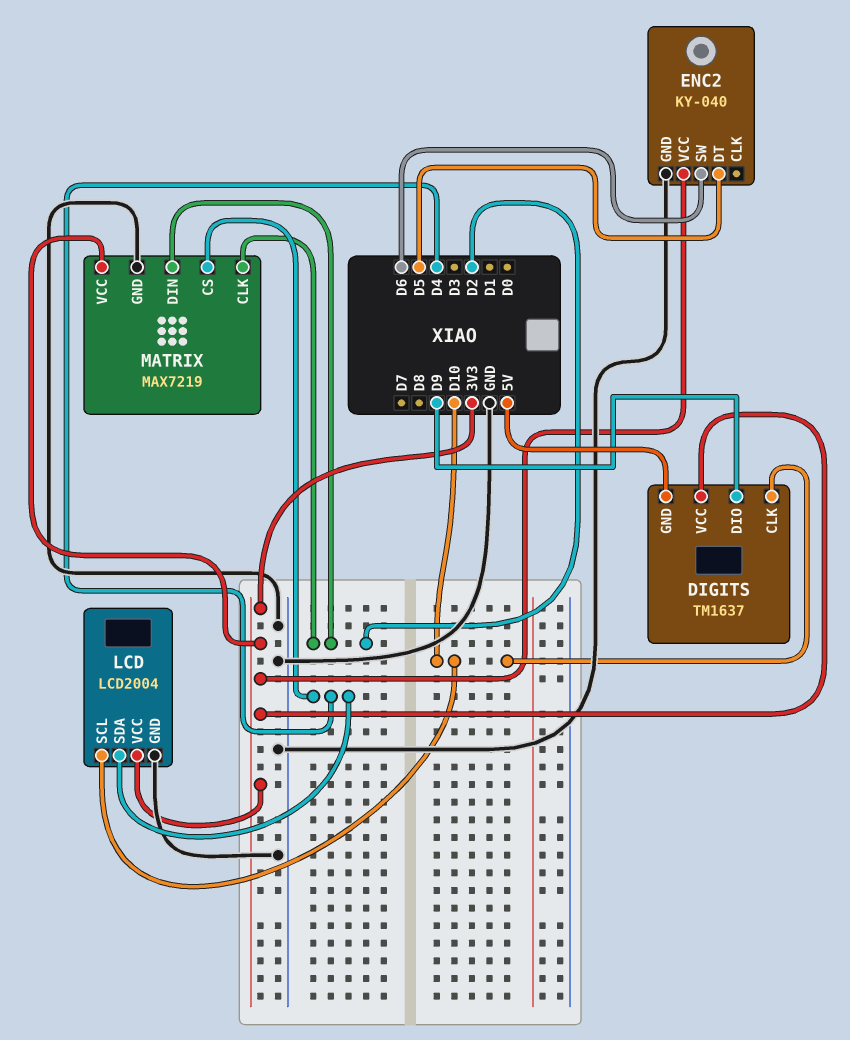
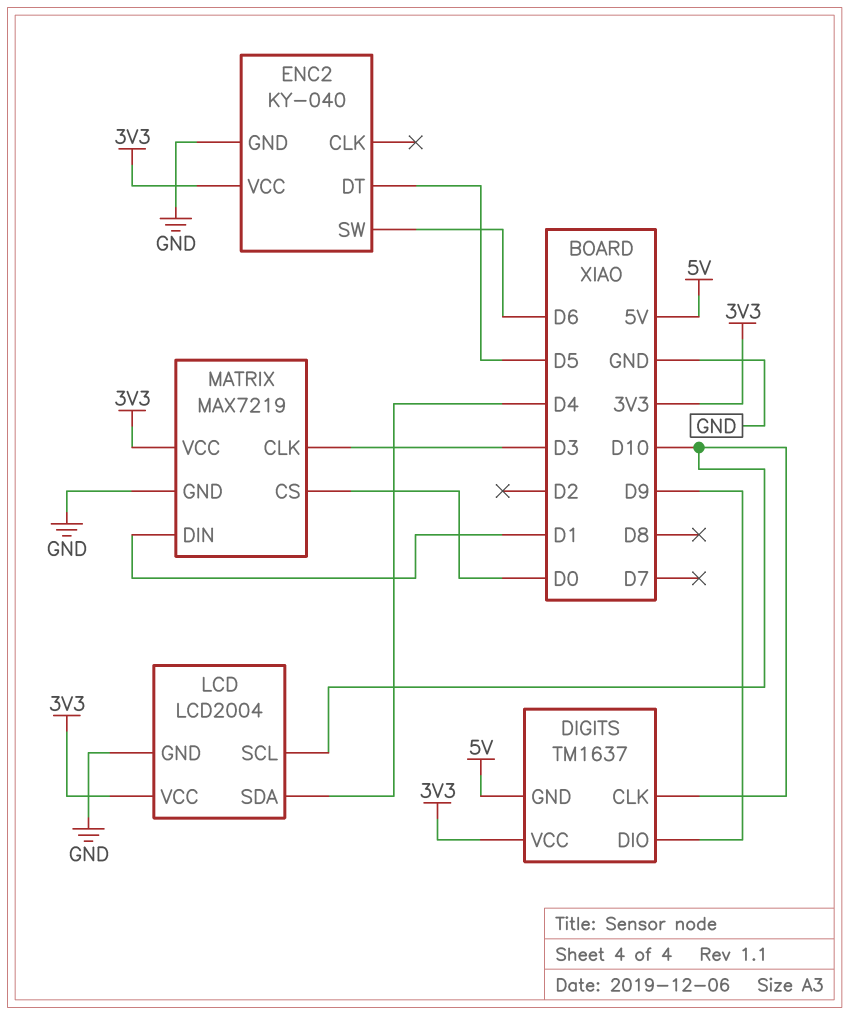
MATRIX pin CLK: D2 -> D3
MATRIX pin CS: D4 -> D0
MATRIX pin DIN: D2 -> D1

